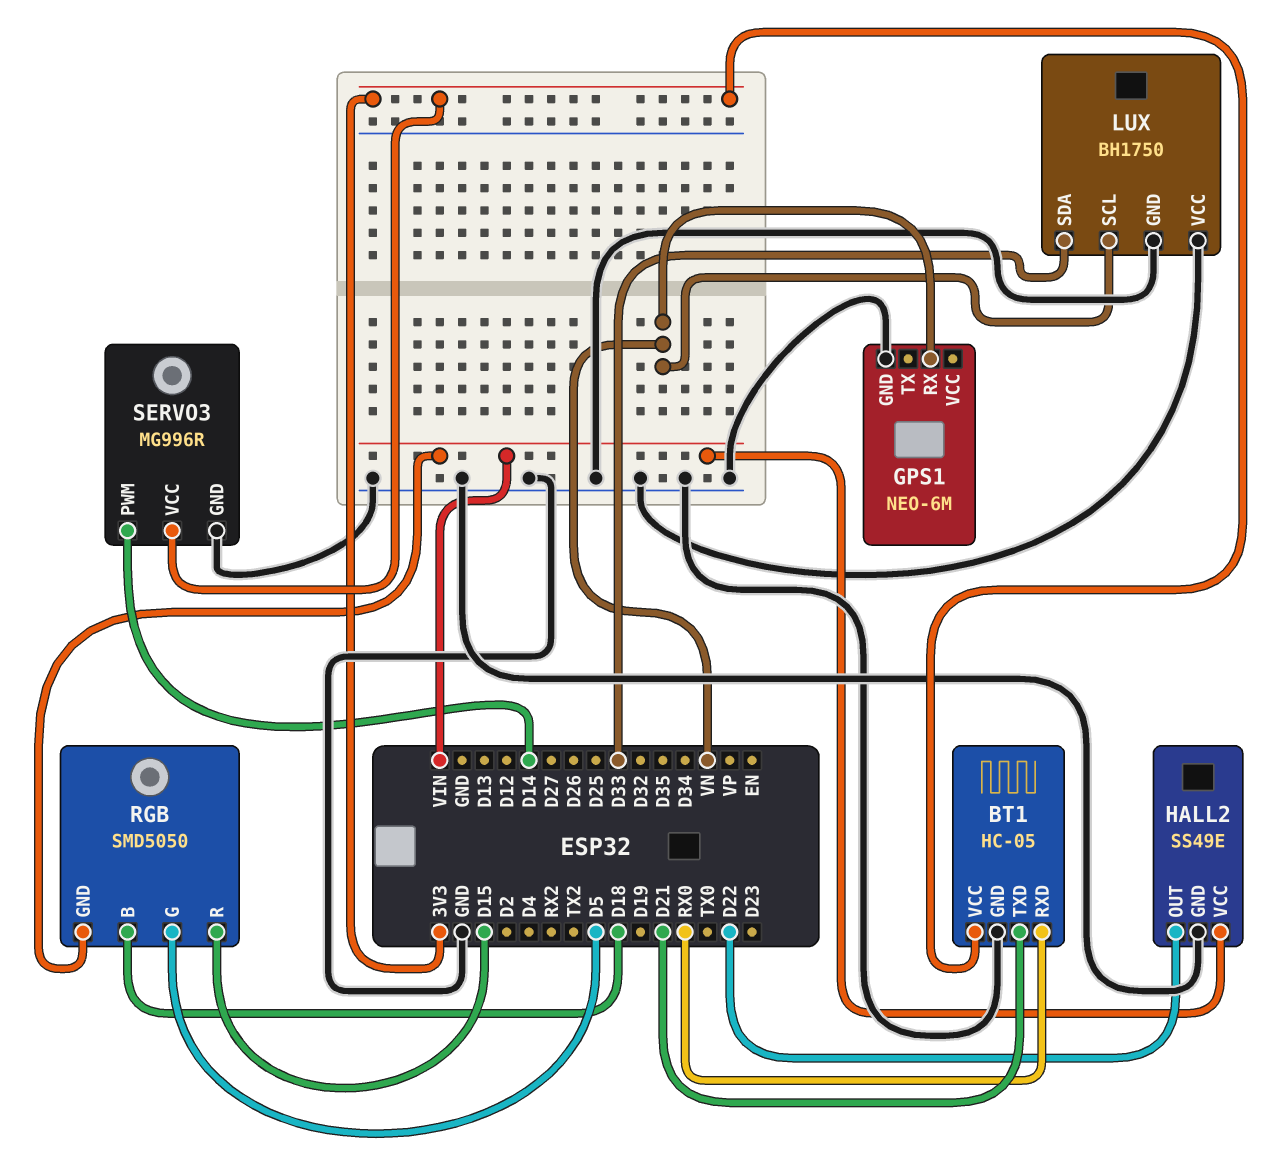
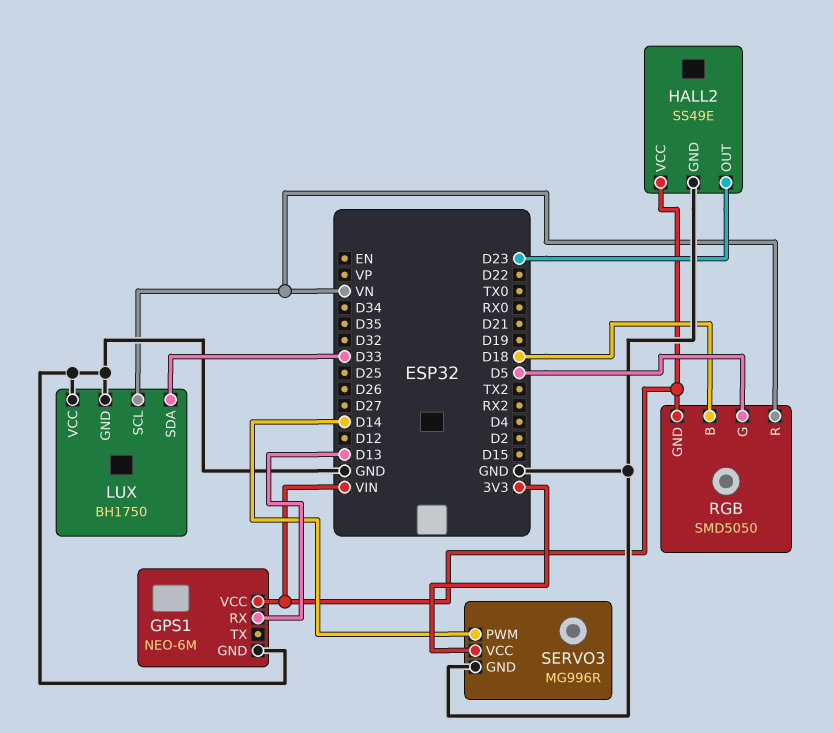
BT1: HC-05 -> none
BT1 pin GND: GND -> none
BT1 pin RXD: RX0 -> none
BT1 pin TXD: D21 -> none
BT1 pin VCC: 3V3 -> none
GPS1 pin RX: VN -> D13
GPS1 pin VCC: none -> VIN
HALL2 pin OUT: D22 -> D23
RGB pin R: D15 -> VN

